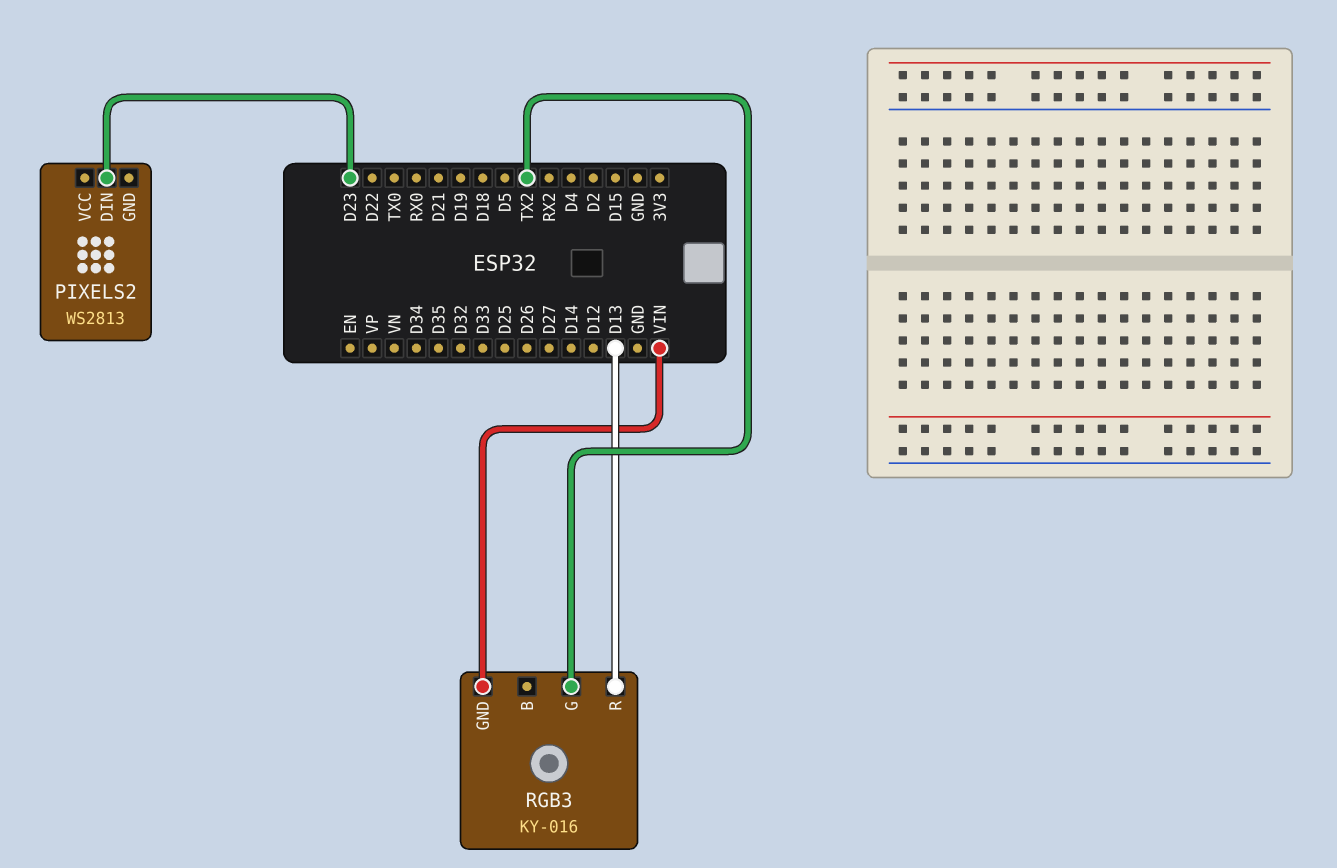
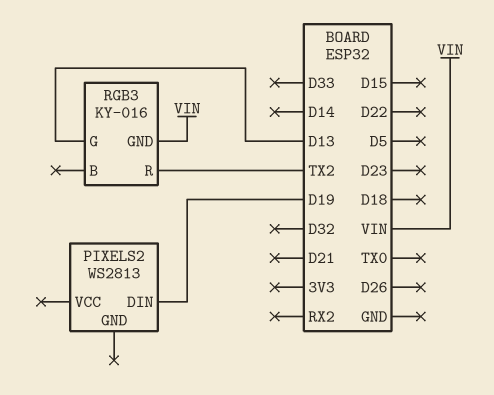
PIXELS2 pin DIN: D23 -> D19
RGB3 pin G: TX2 -> D13
RGB3 pin R: D13 -> TX2

